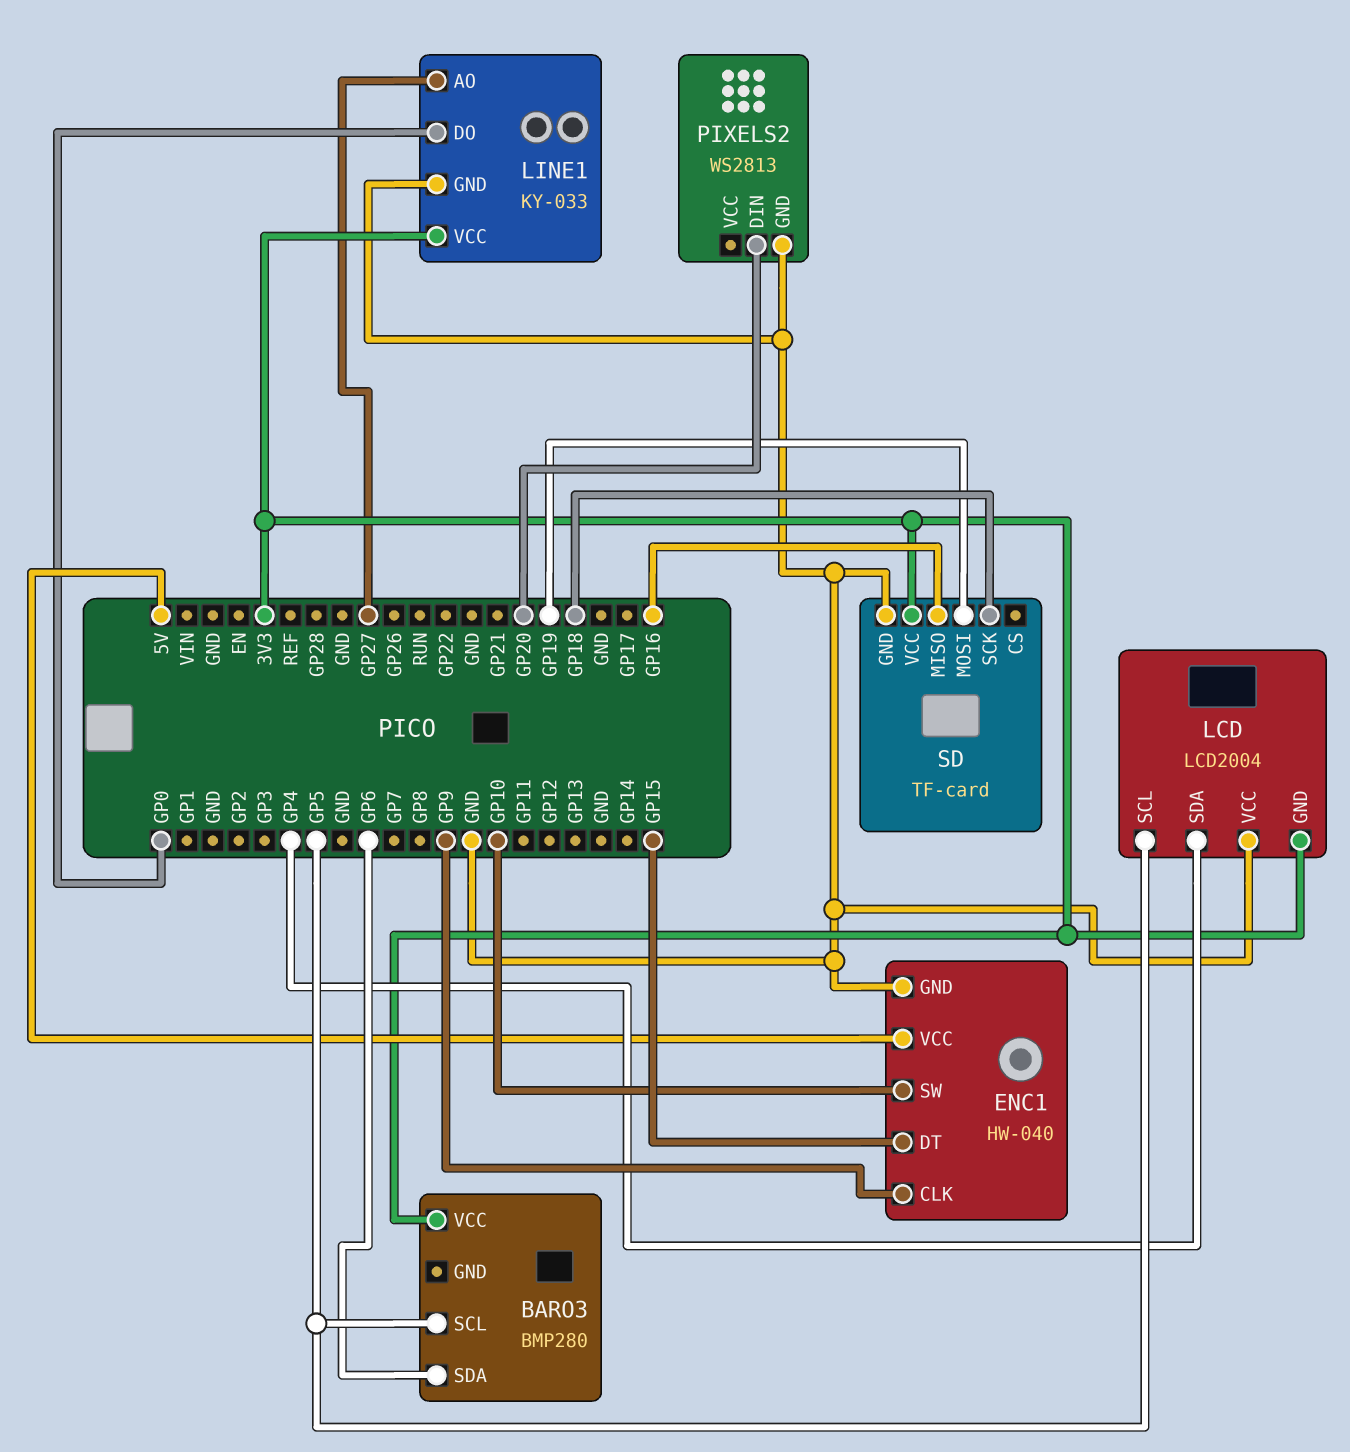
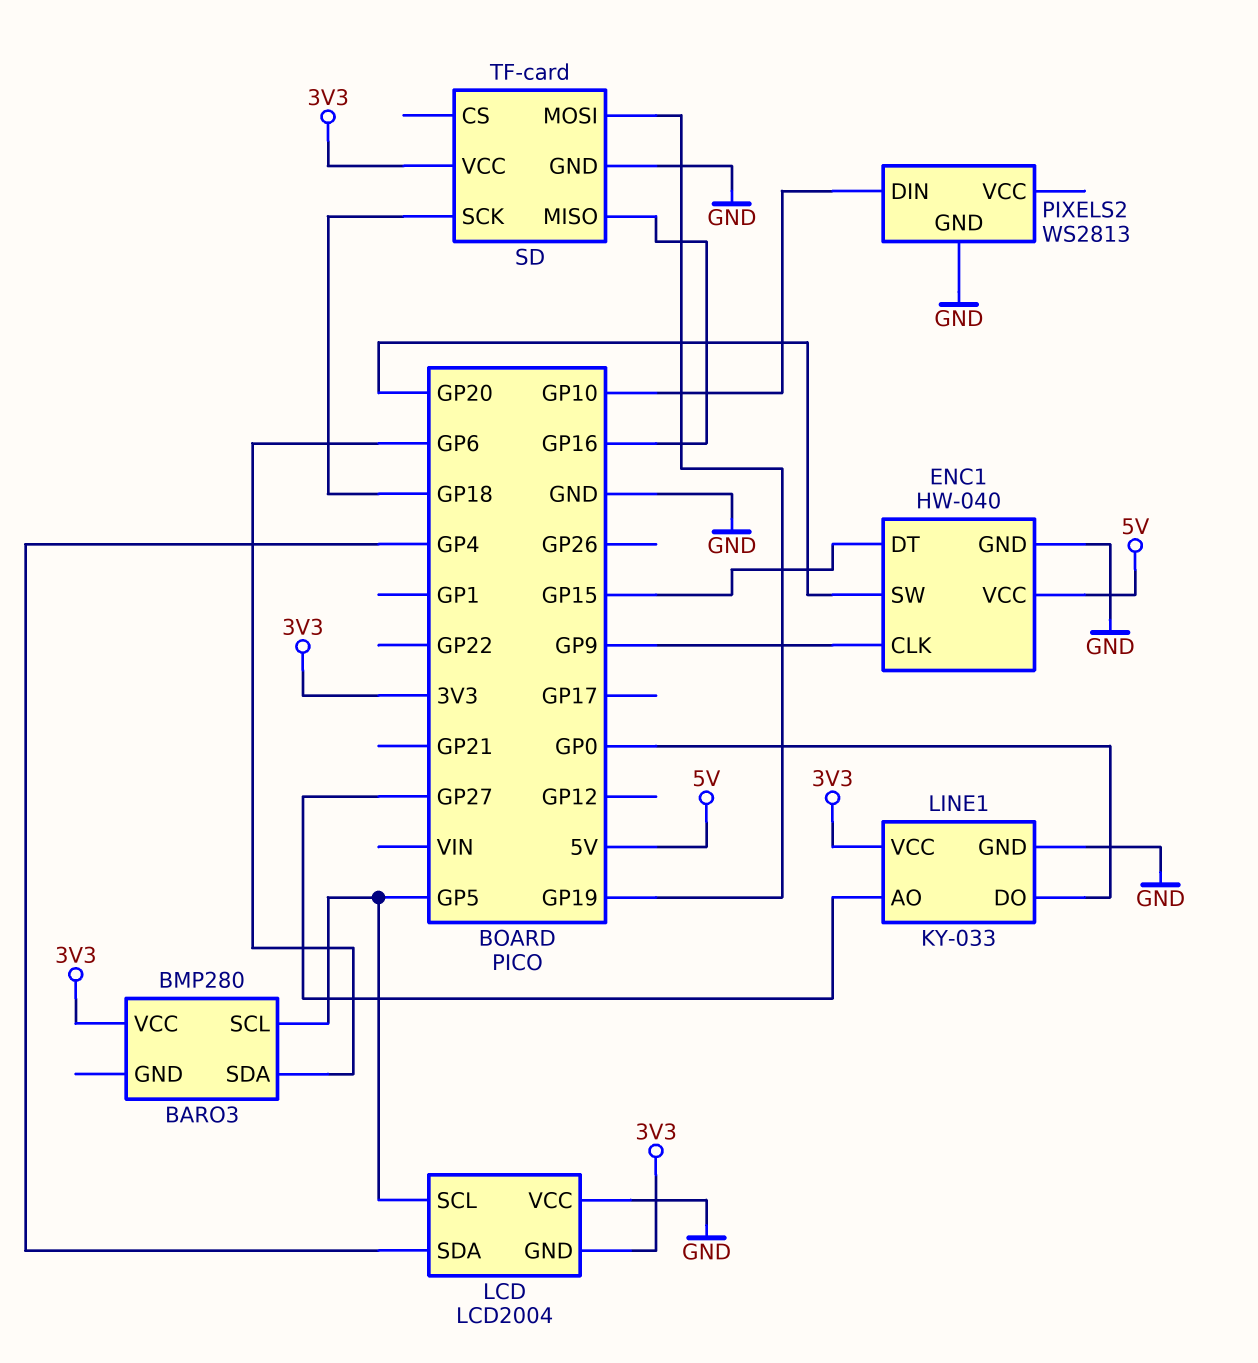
ENC1 pin SW: GP10 -> GP20
PIXELS2 pin DIN: GP20 -> GP10

